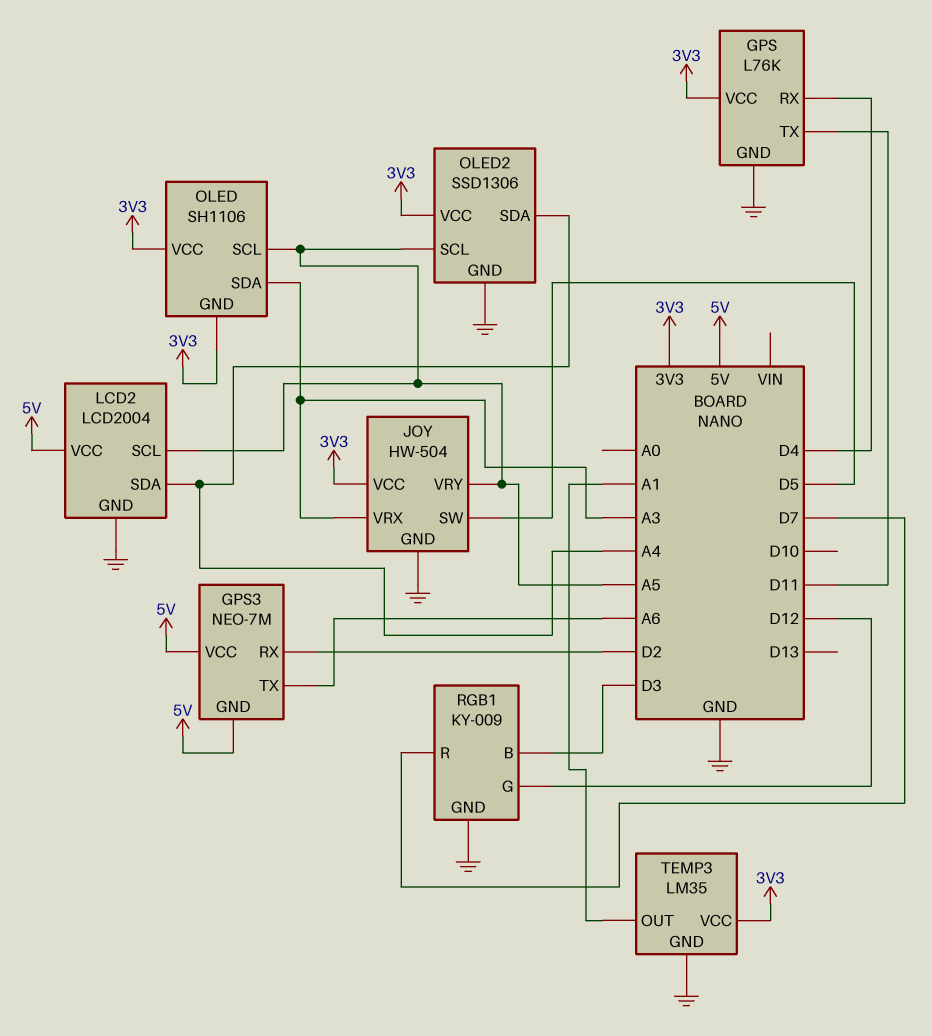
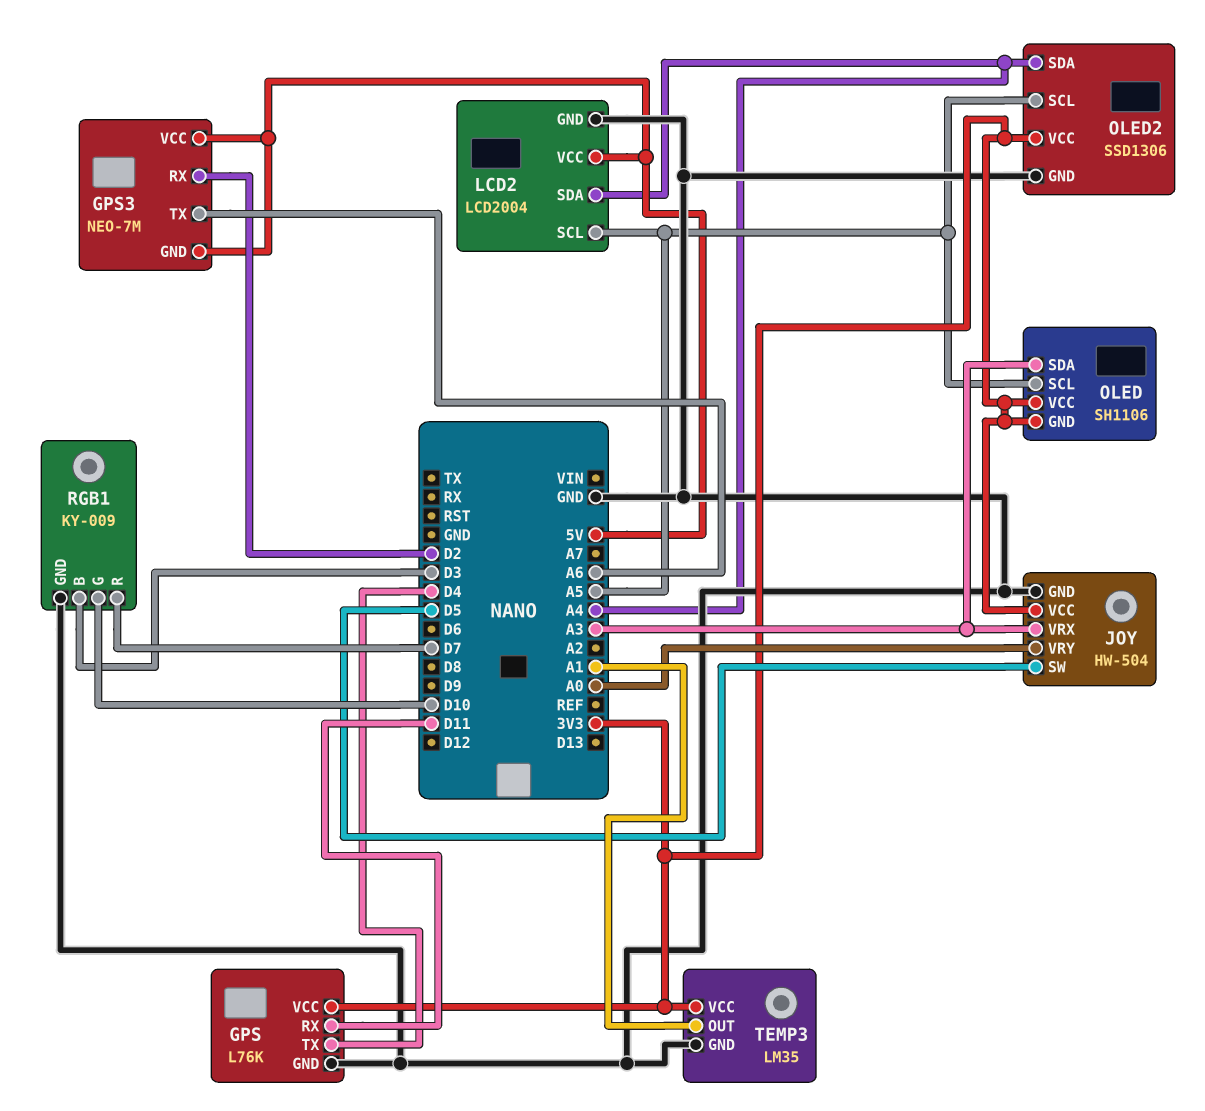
GPS pin RX: D4 -> D11
GPS pin TX: D11 -> D4
JOY pin VRY: A5 -> A0
RGB1 pin G: D12 -> D10

